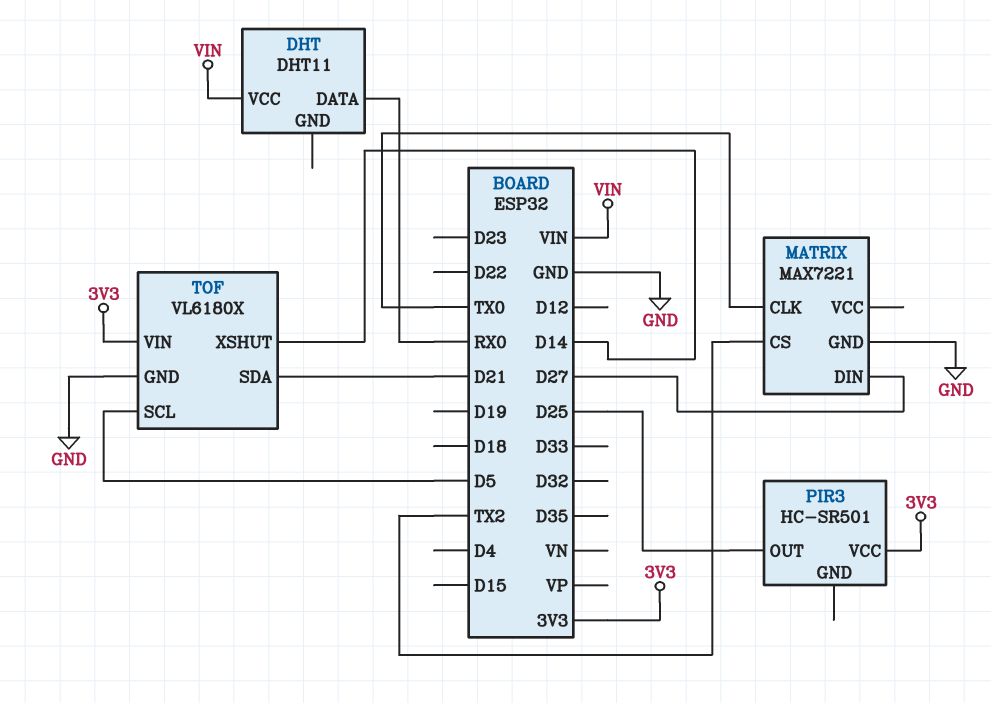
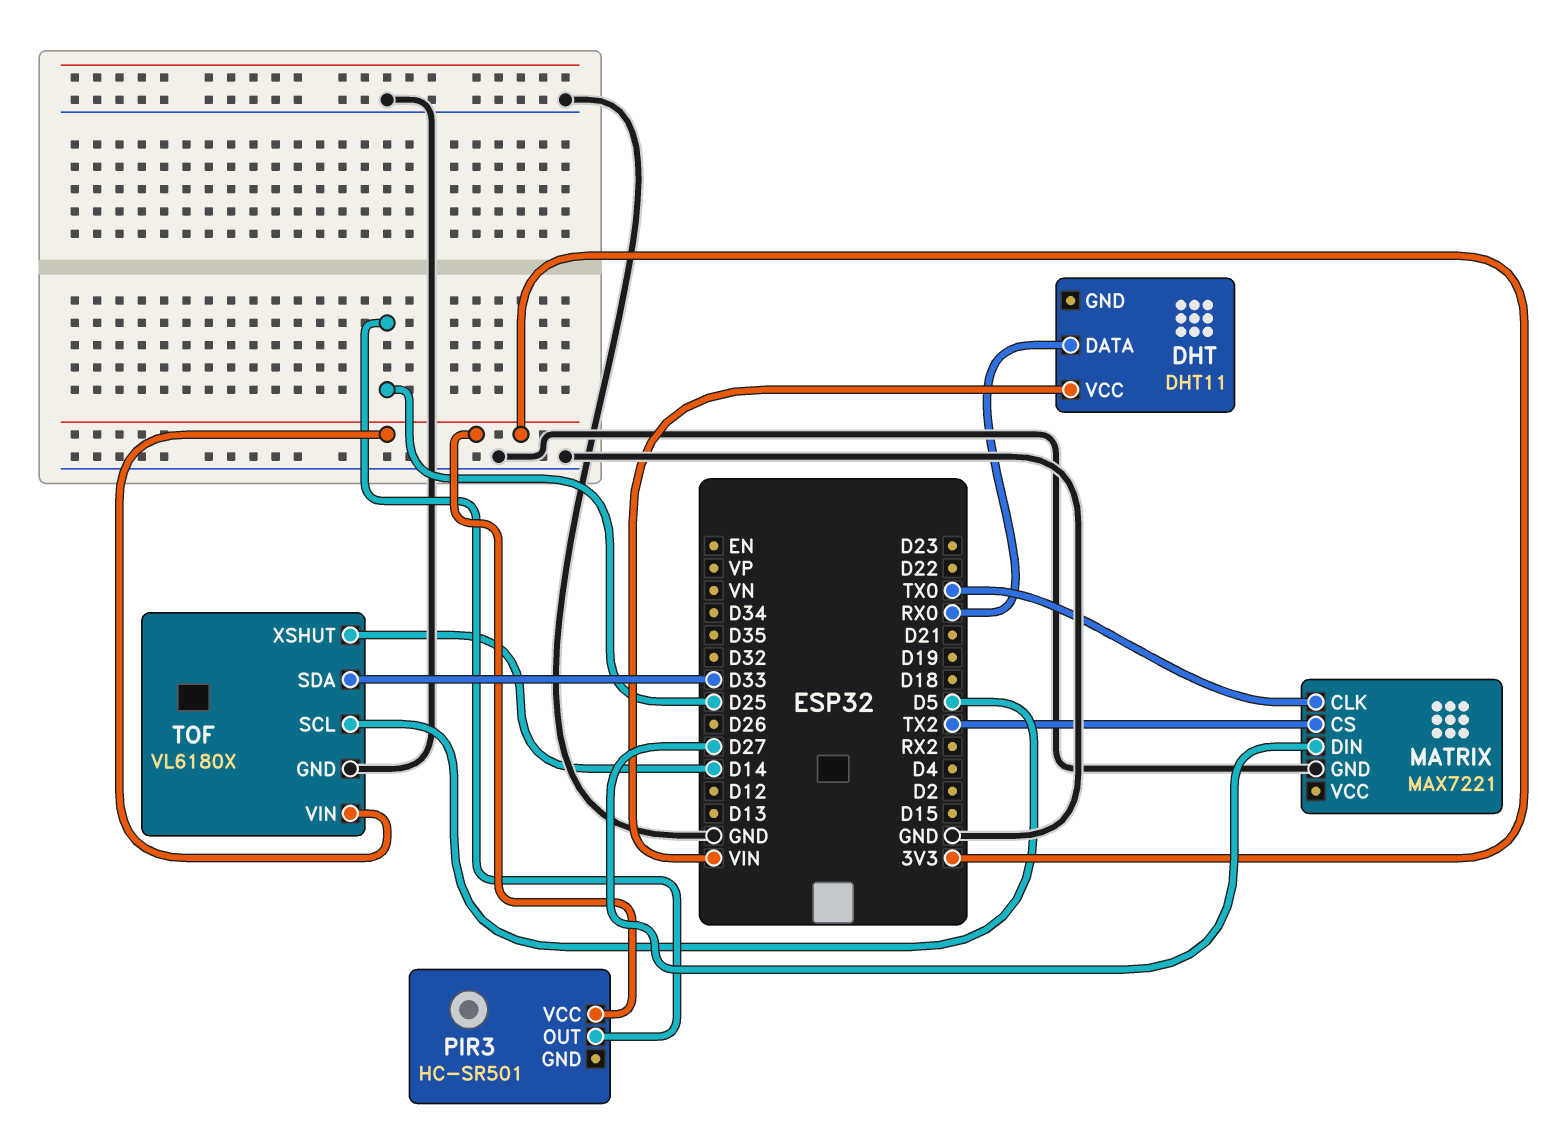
TOF pin SDA: D21 -> D33

